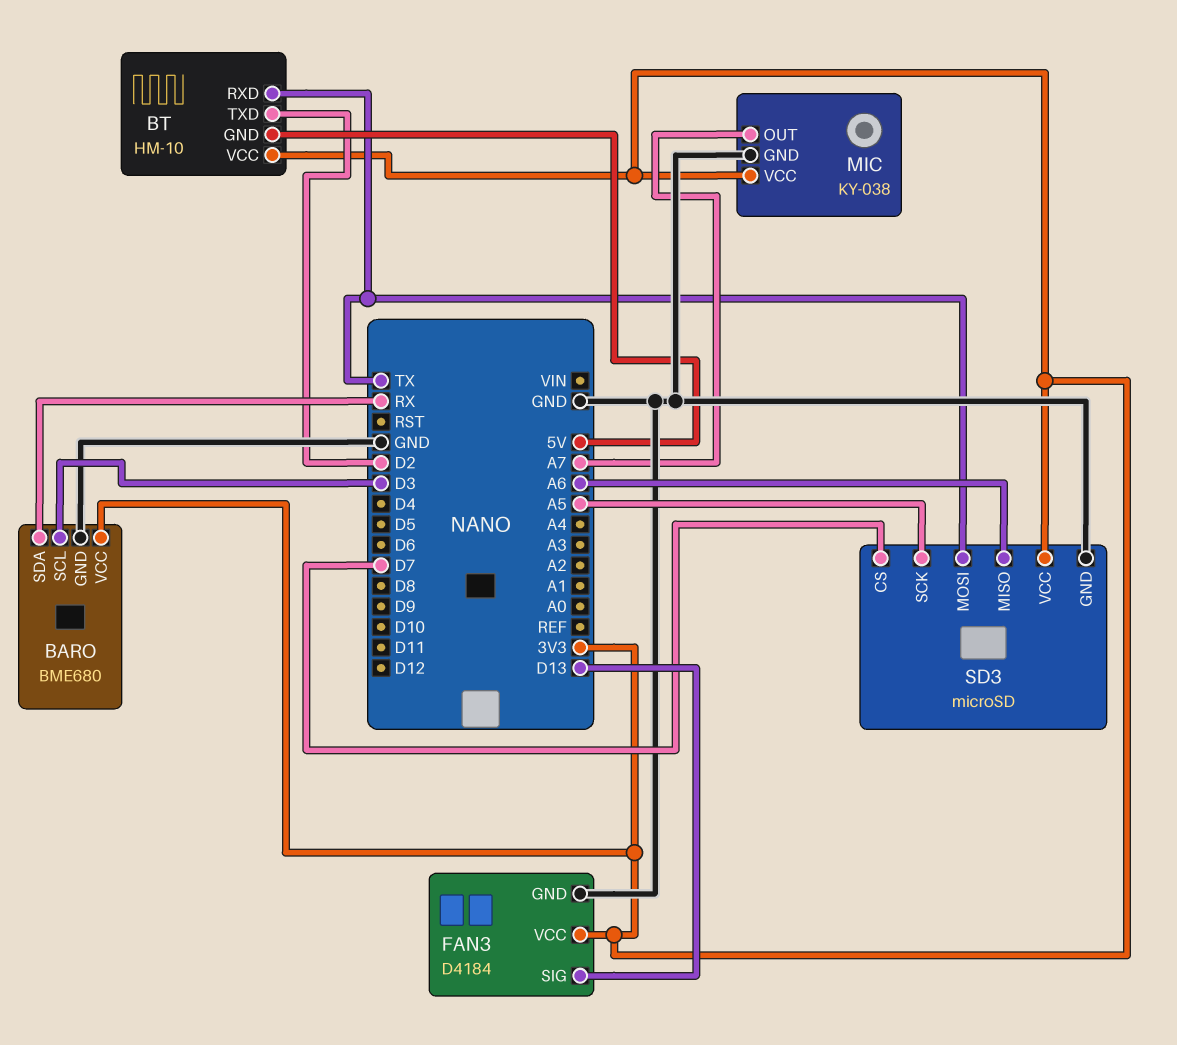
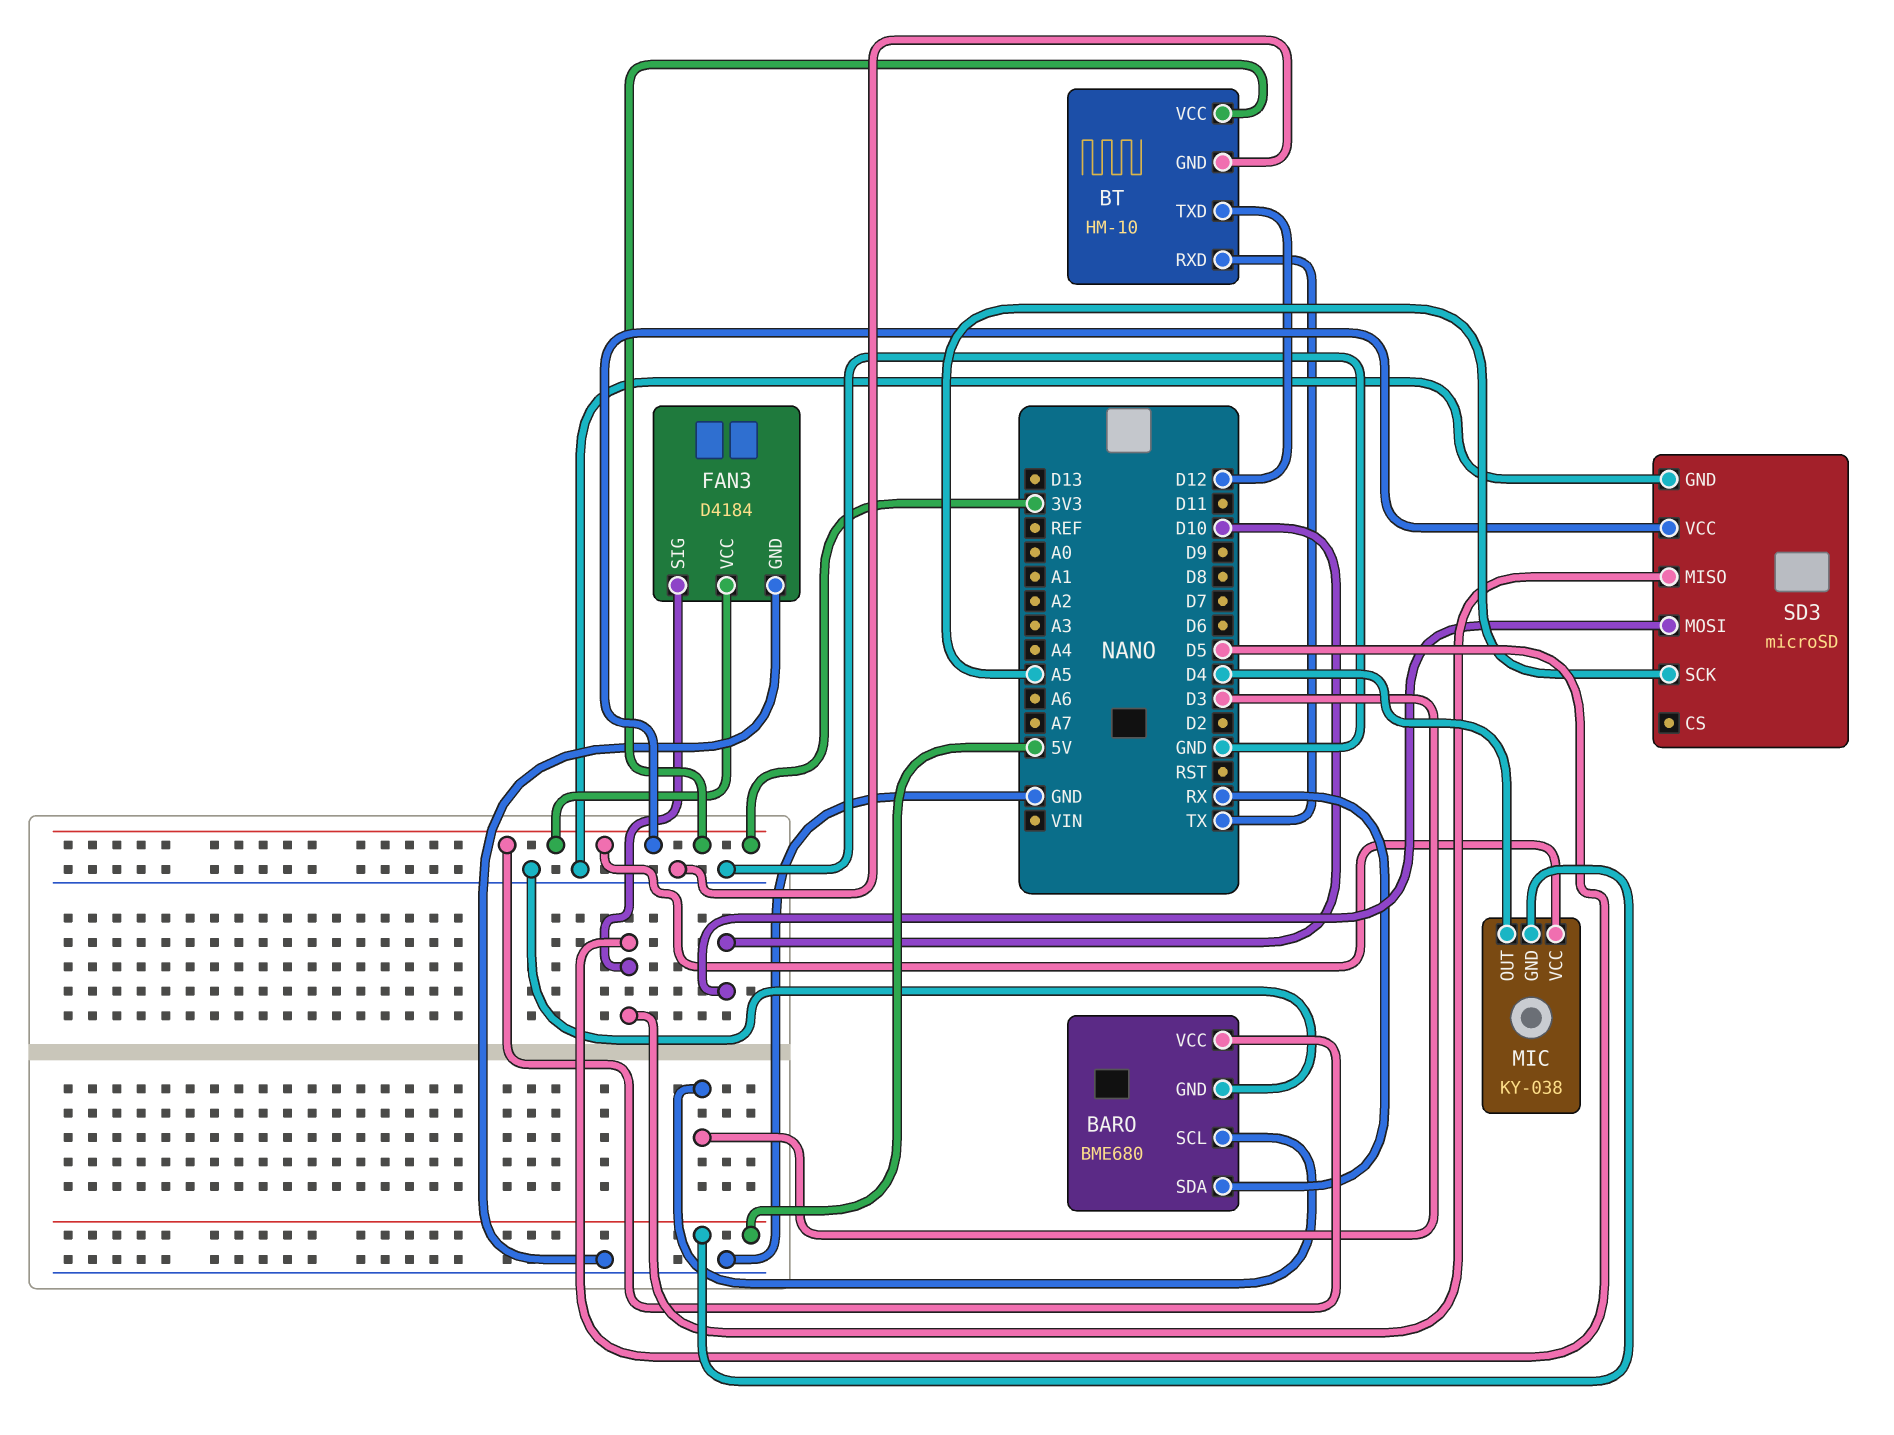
BT pin GND: 5V -> GND
BT pin TXD: D2 -> D12
FAN3 pin SIG: D13 -> D5
MIC pin GND: GND -> 5V
MIC pin OUT: A7 -> D4
SD3 pin CS: D7 -> none
SD3 pin MISO: A6 -> D5
SD3 pin MOSI: TX -> D10

